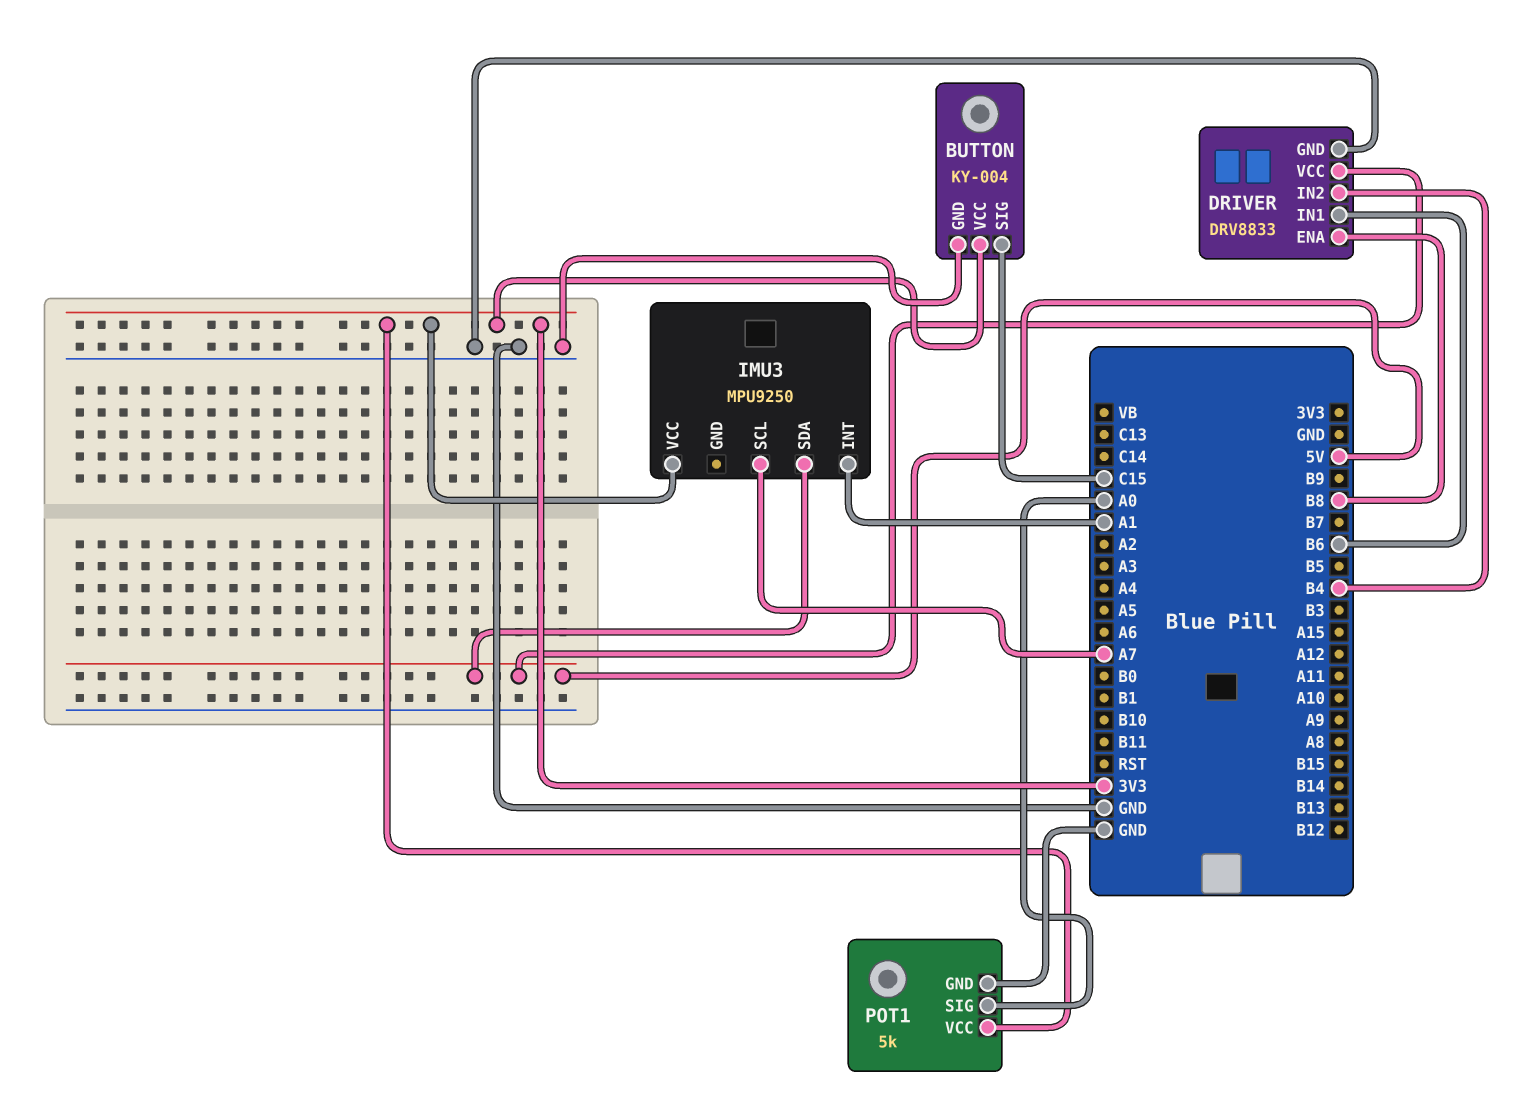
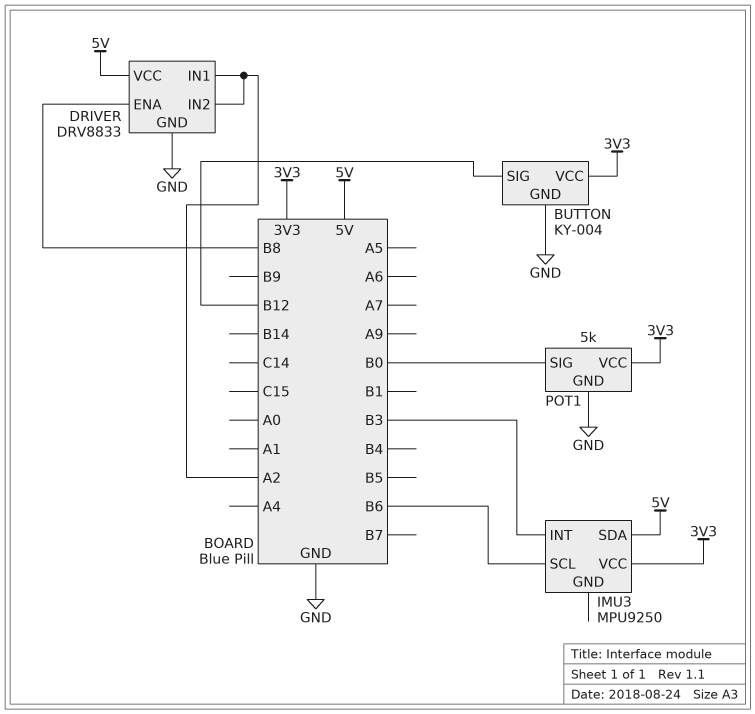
BUTTON pin SIG: C15 -> B12
DRIVER pin IN1: B6 -> A2
DRIVER pin IN2: B4 -> A2
IMU3 pin INT: A1 -> B3
IMU3 pin SCL: A7 -> B6
POT1 pin SIG: A0 -> B0

